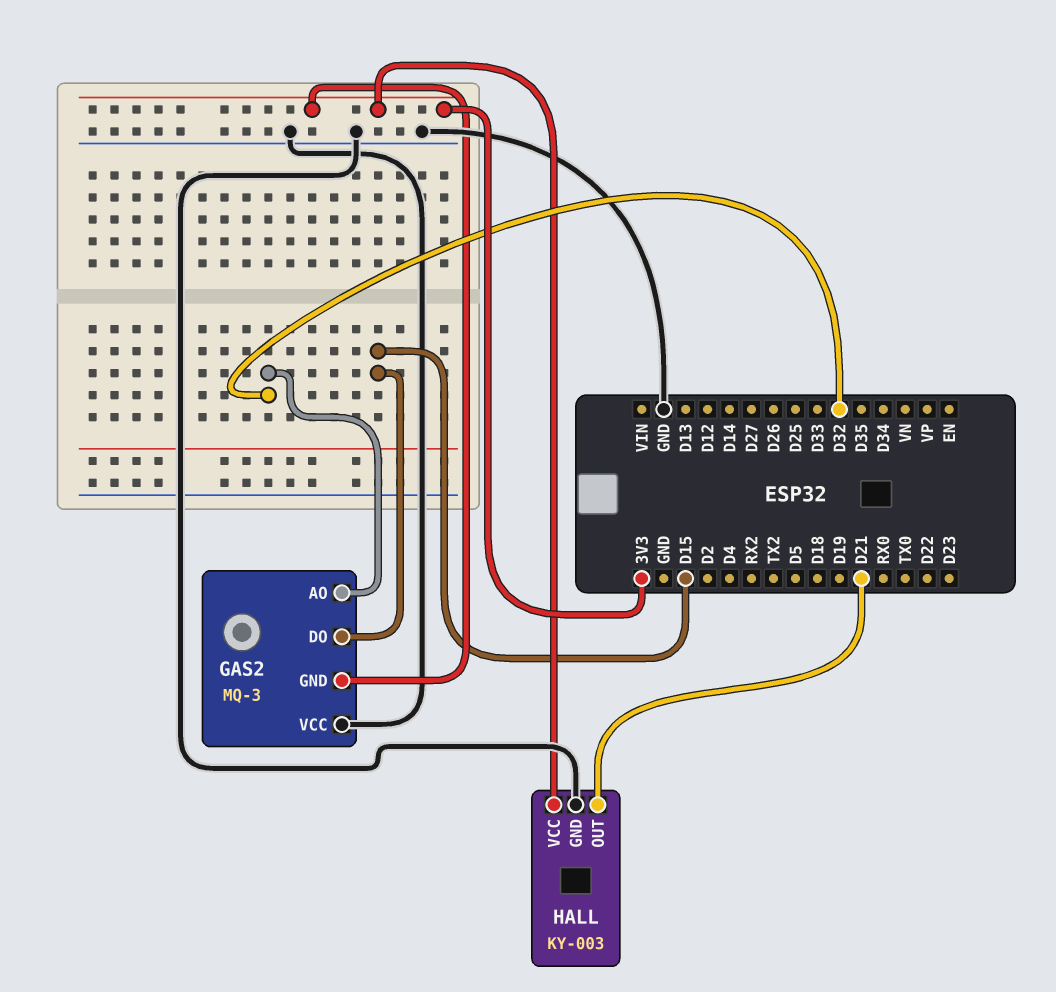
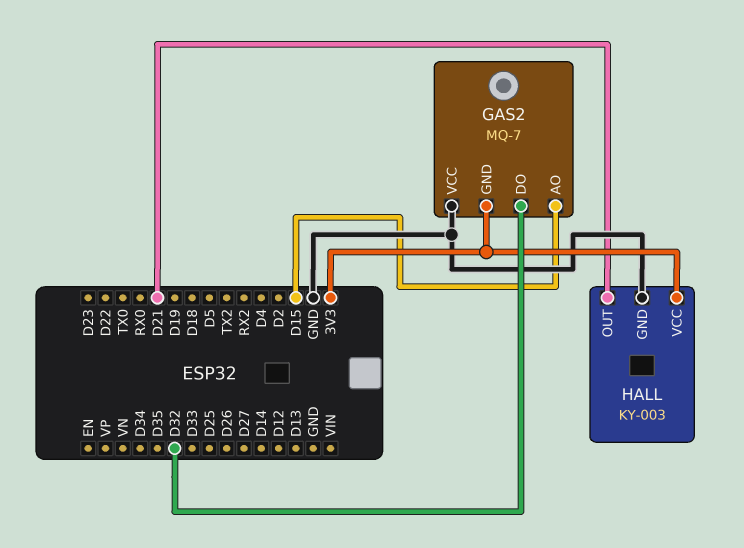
GAS2: MQ-3 -> MQ-7
GAS2 pin AO: D32 -> D15
GAS2 pin DO: D15 -> D32

